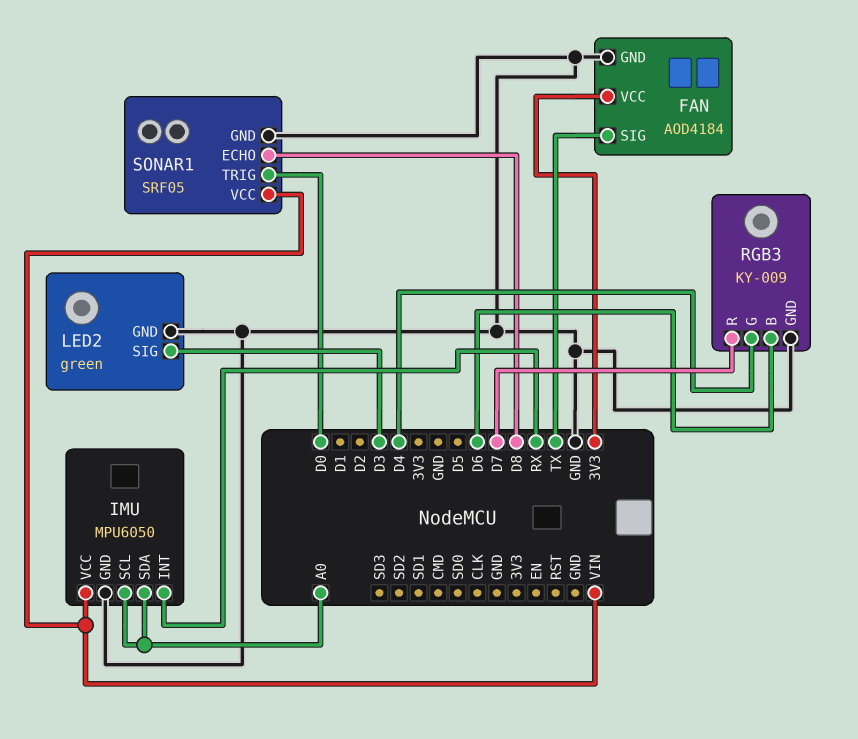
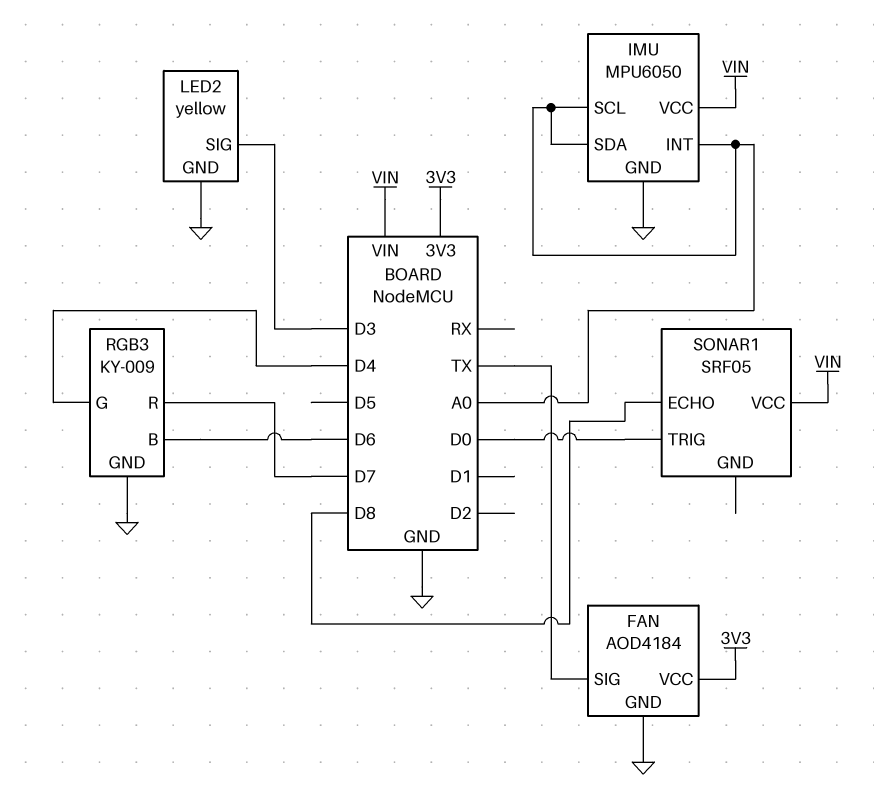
IMU pin INT: RX -> A0
LED2: green -> yellow
SONAR1 pin GND: GND -> none

